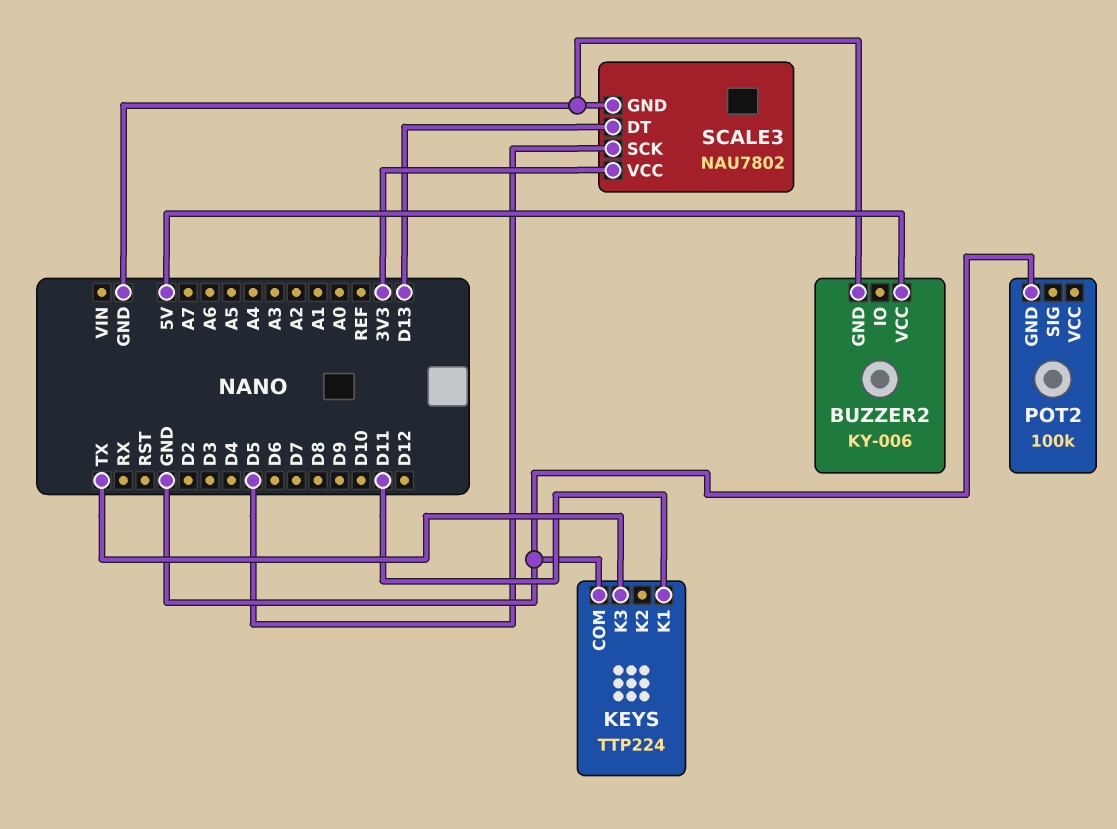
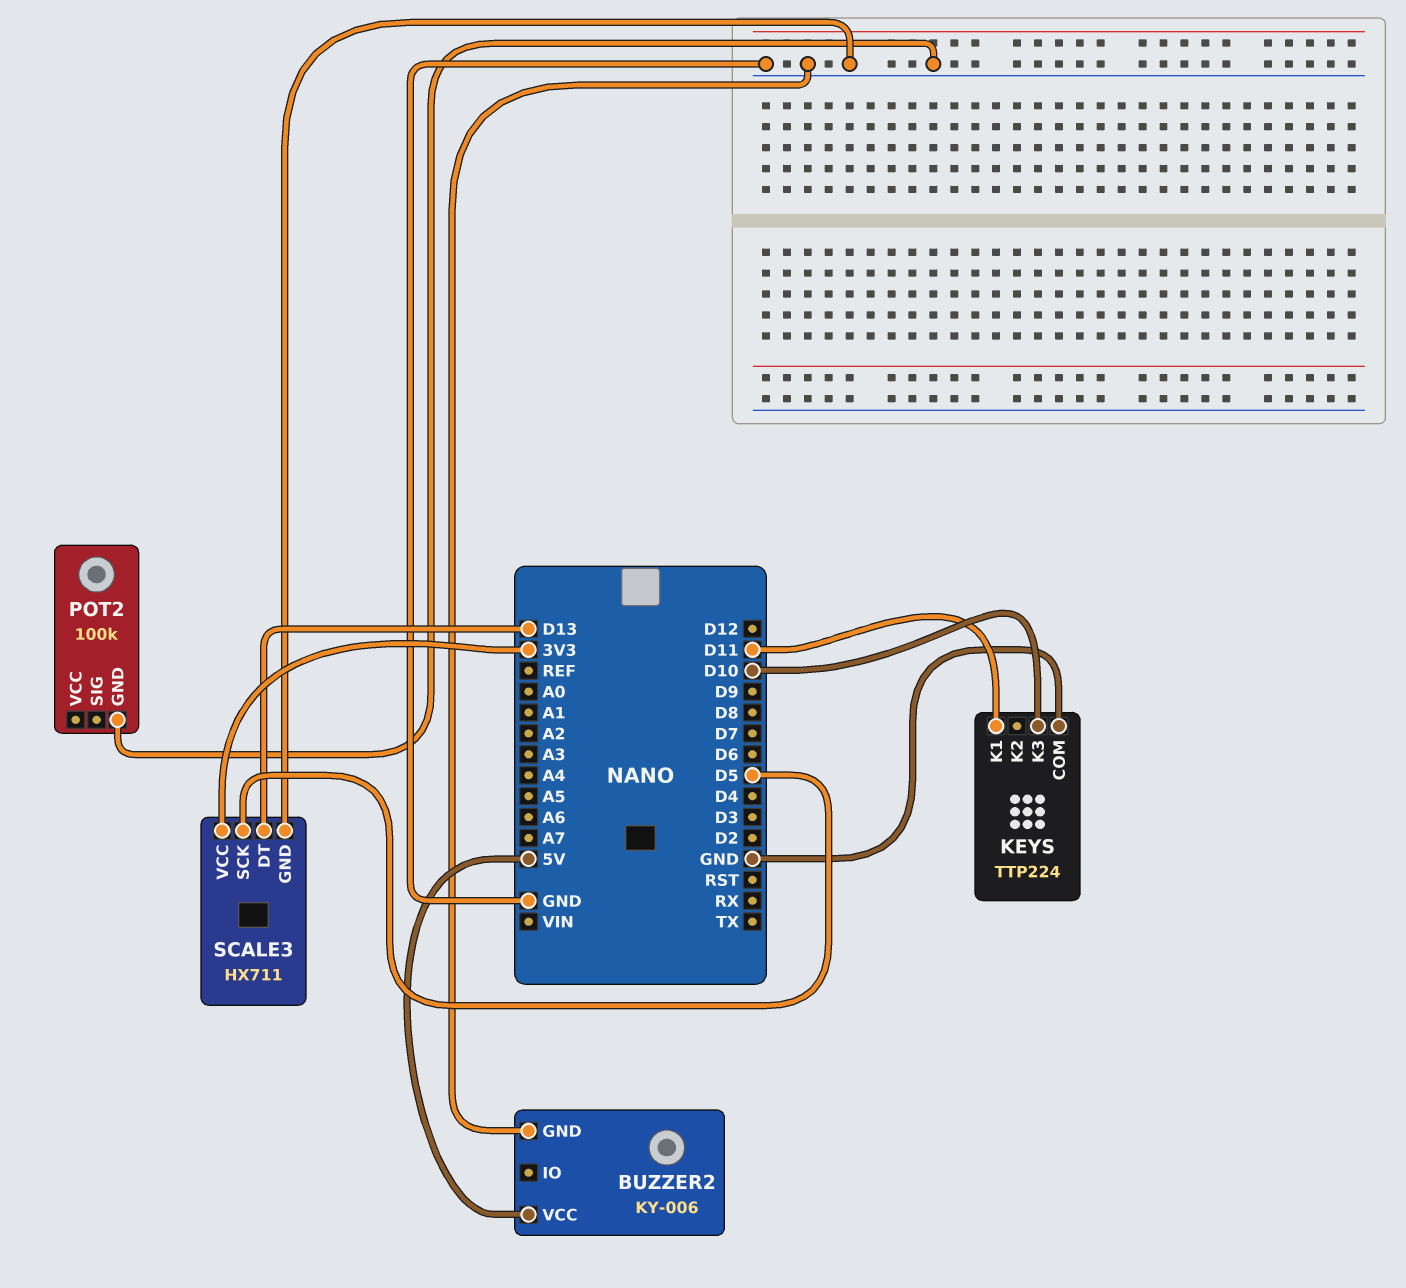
KEYS pin K3: TX -> D10
SCALE3: NAU7802 -> HX711

